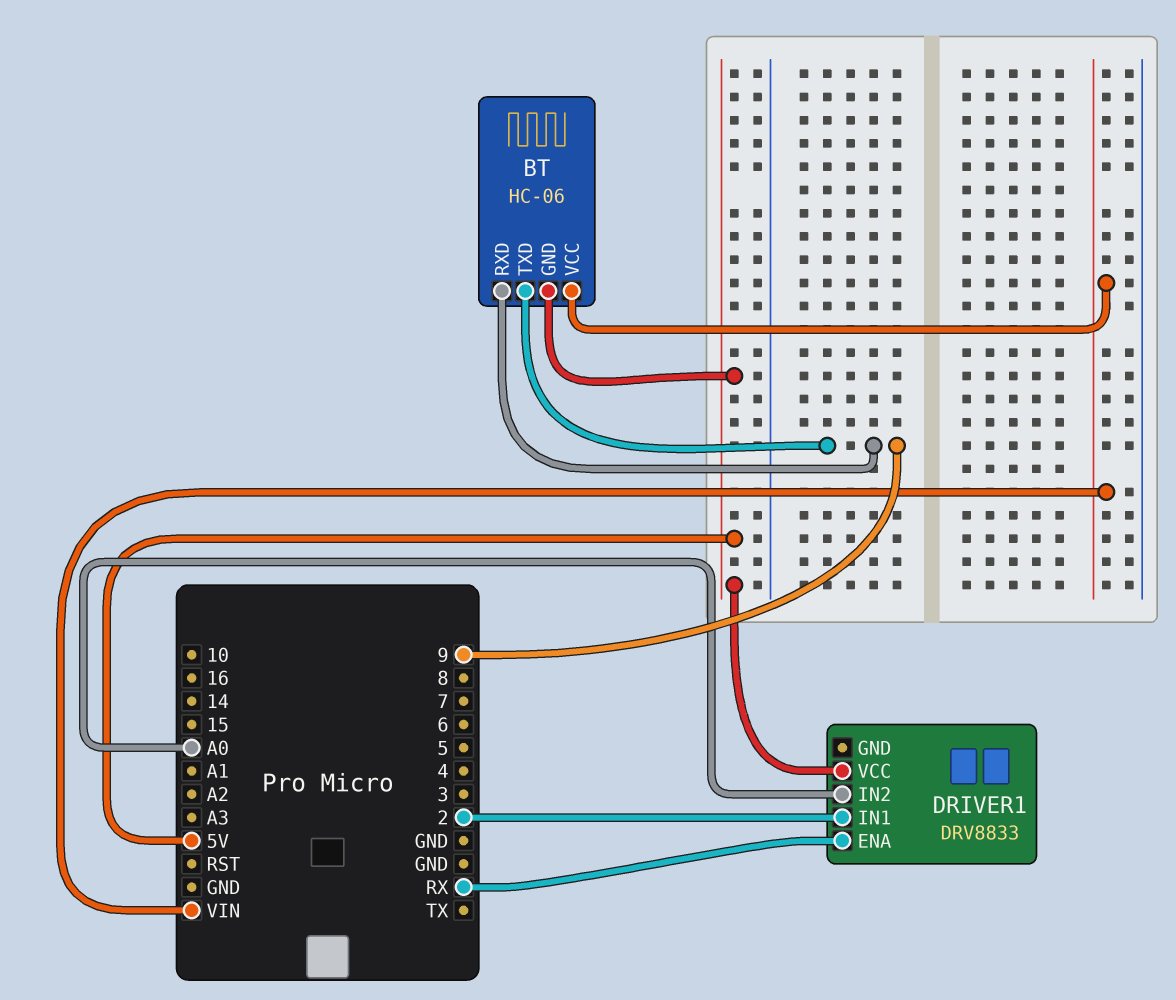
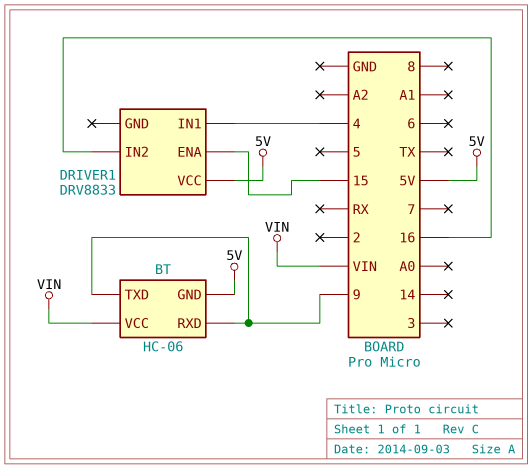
DRIVER1 pin ENA: RX -> 15
DRIVER1 pin IN1: 2 -> 4
DRIVER1 pin IN2: A0 -> 16

